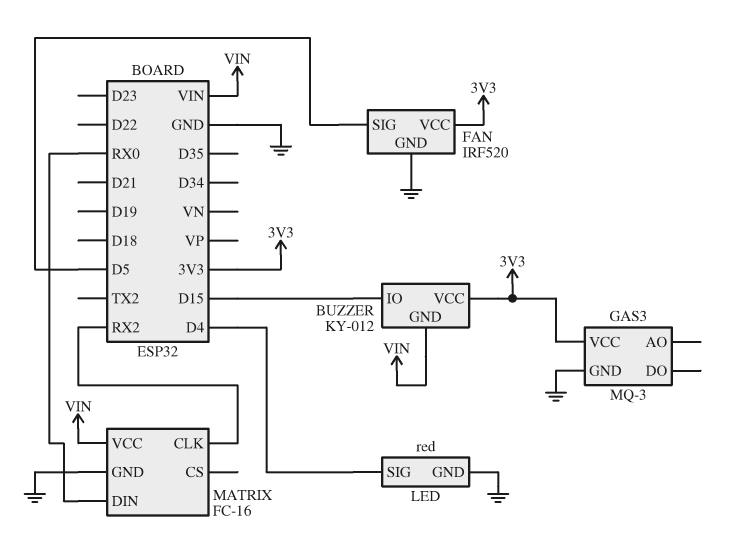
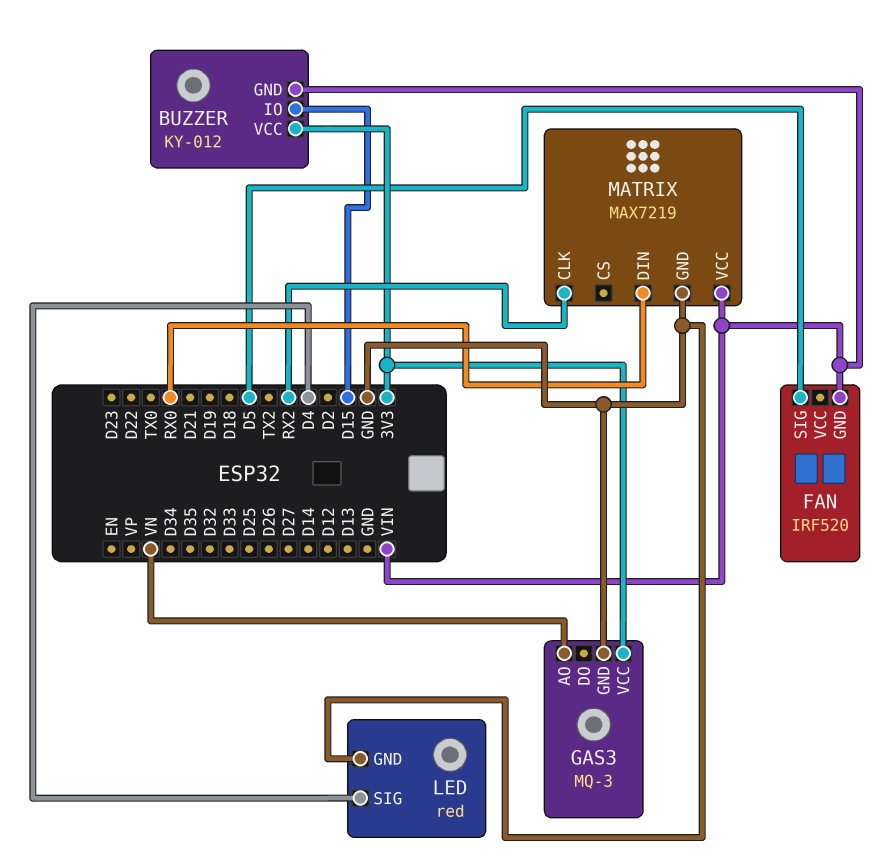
FAN pin GND: GND -> VIN
FAN pin VCC: 3V3 -> none
GAS3 pin AO: none -> VN
MATRIX: FC-16 -> MAX7219

